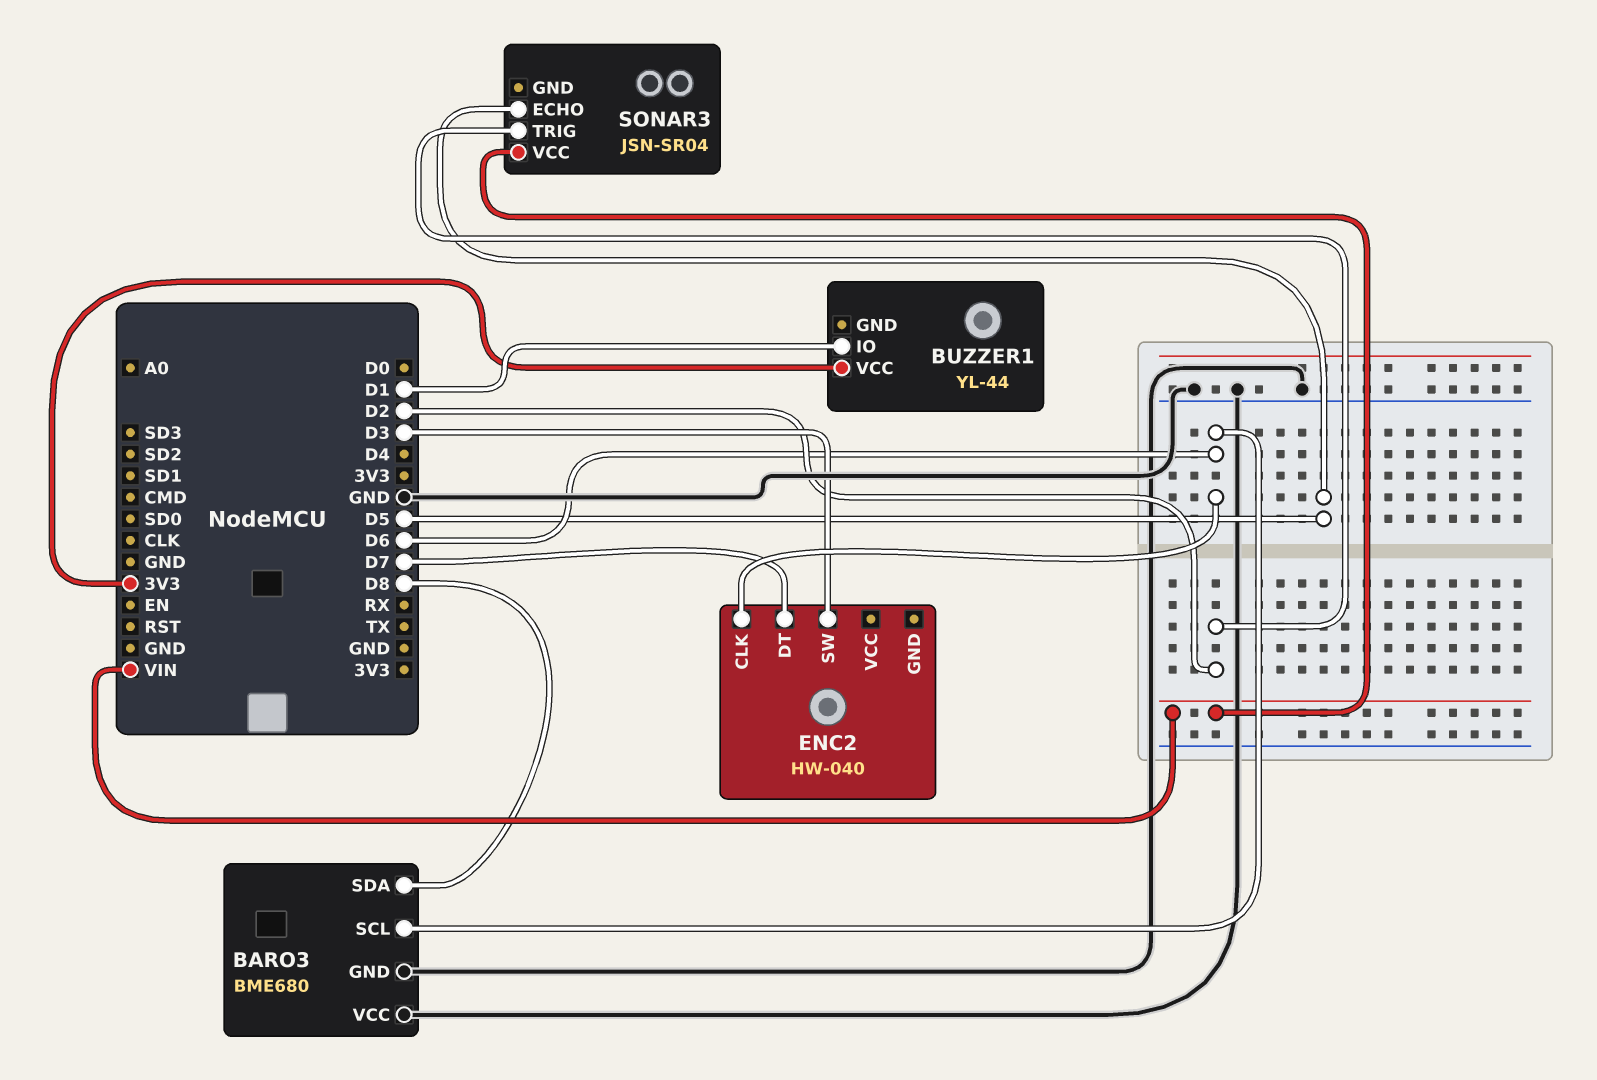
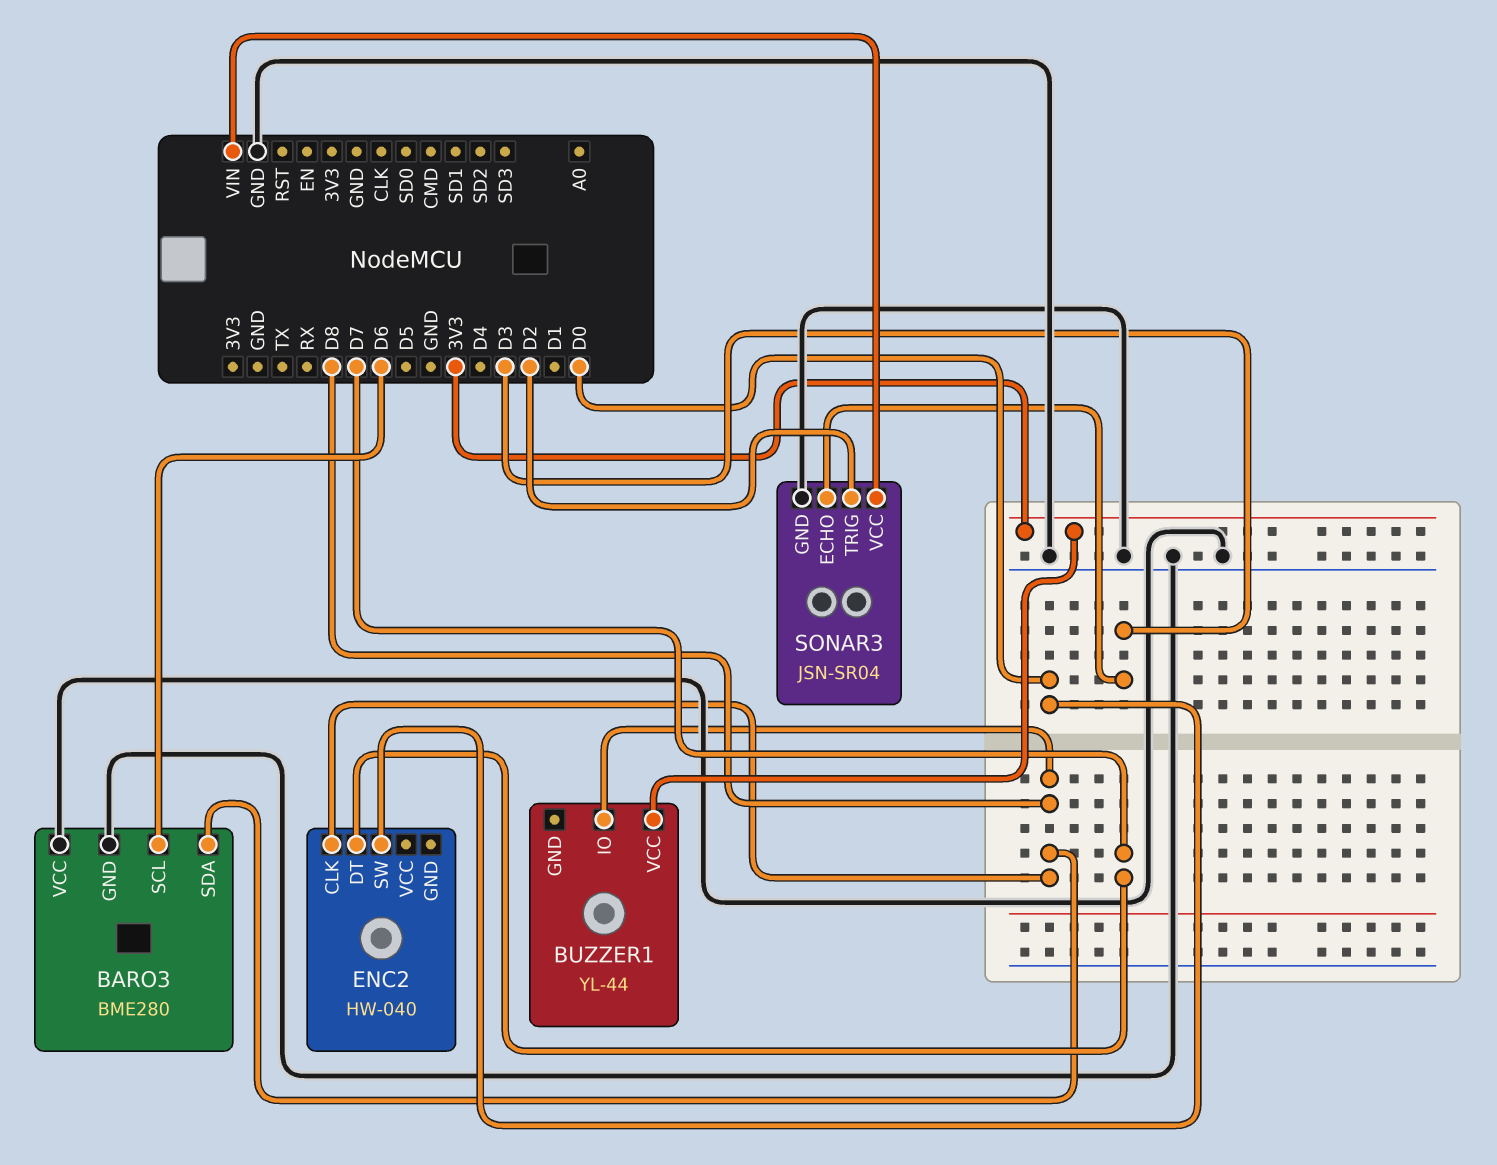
BARO3: BME680 -> BME280
BUZZER1 pin IO: D1 -> D8
ENC2 pin CLK: D6 -> D8
ENC2 pin SW: D3 -> D0
SONAR3 pin ECHO: D5 -> D3
SONAR3 pin GND: none -> GND

